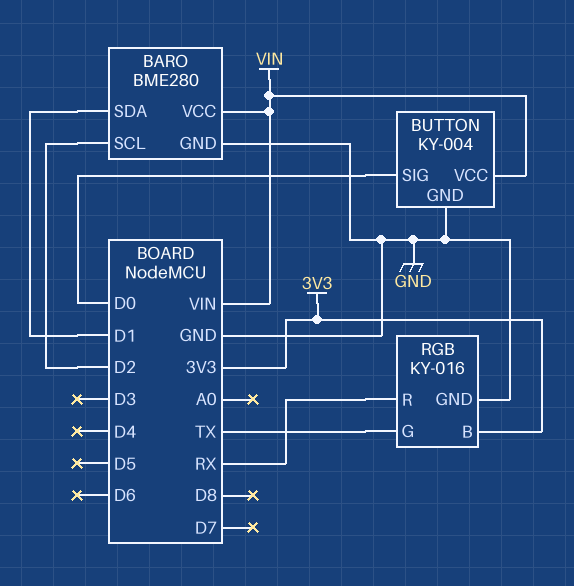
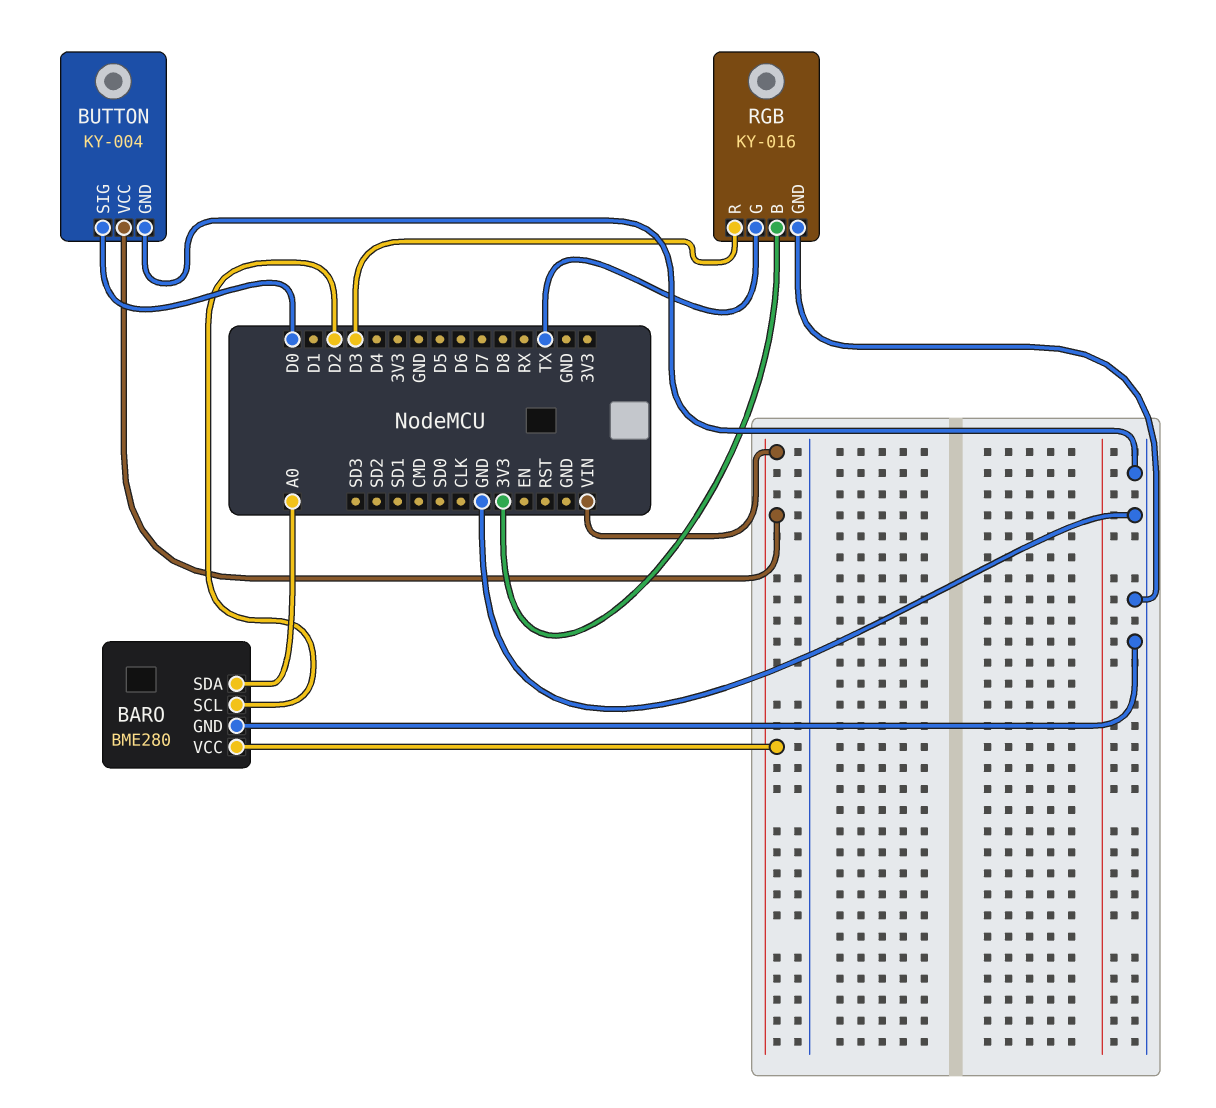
BARO pin SDA: D1 -> A0
RGB pin R: RX -> D3

